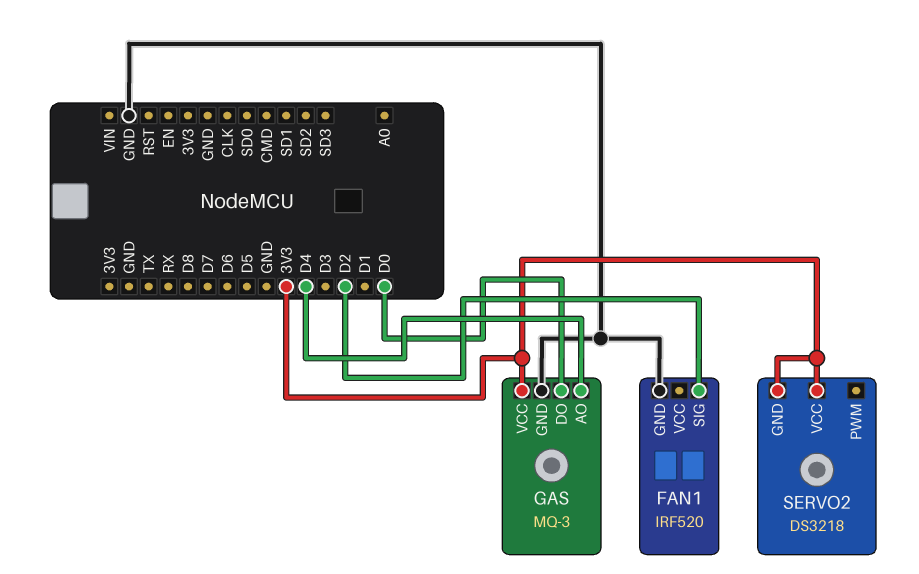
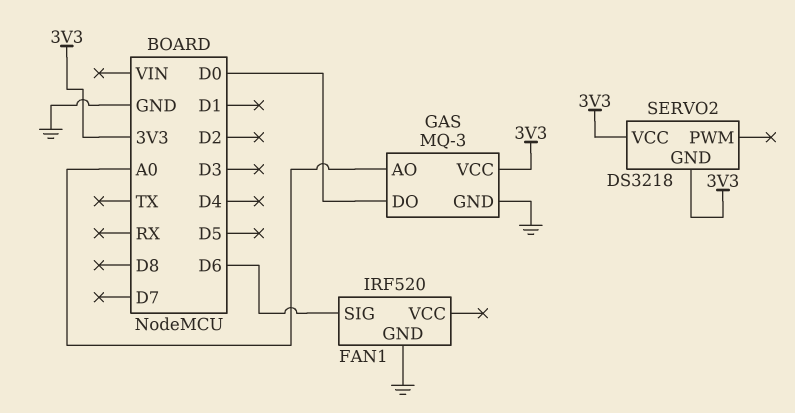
FAN1 pin SIG: D2 -> D6
GAS pin AO: D4 -> A0

